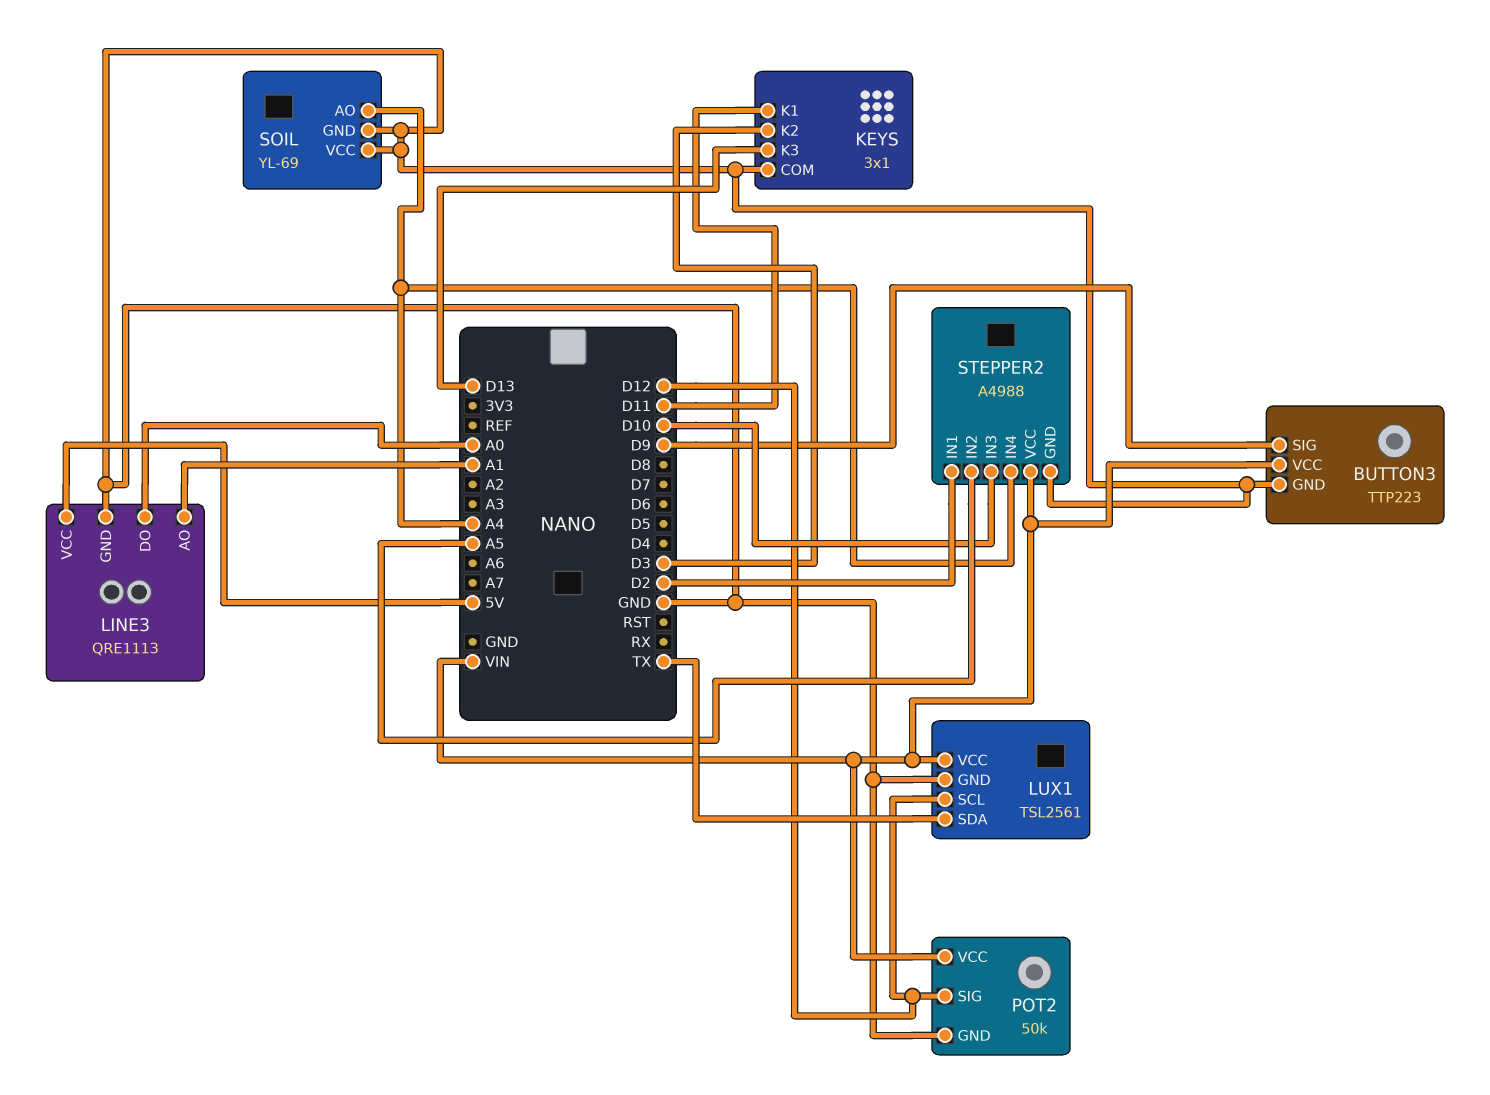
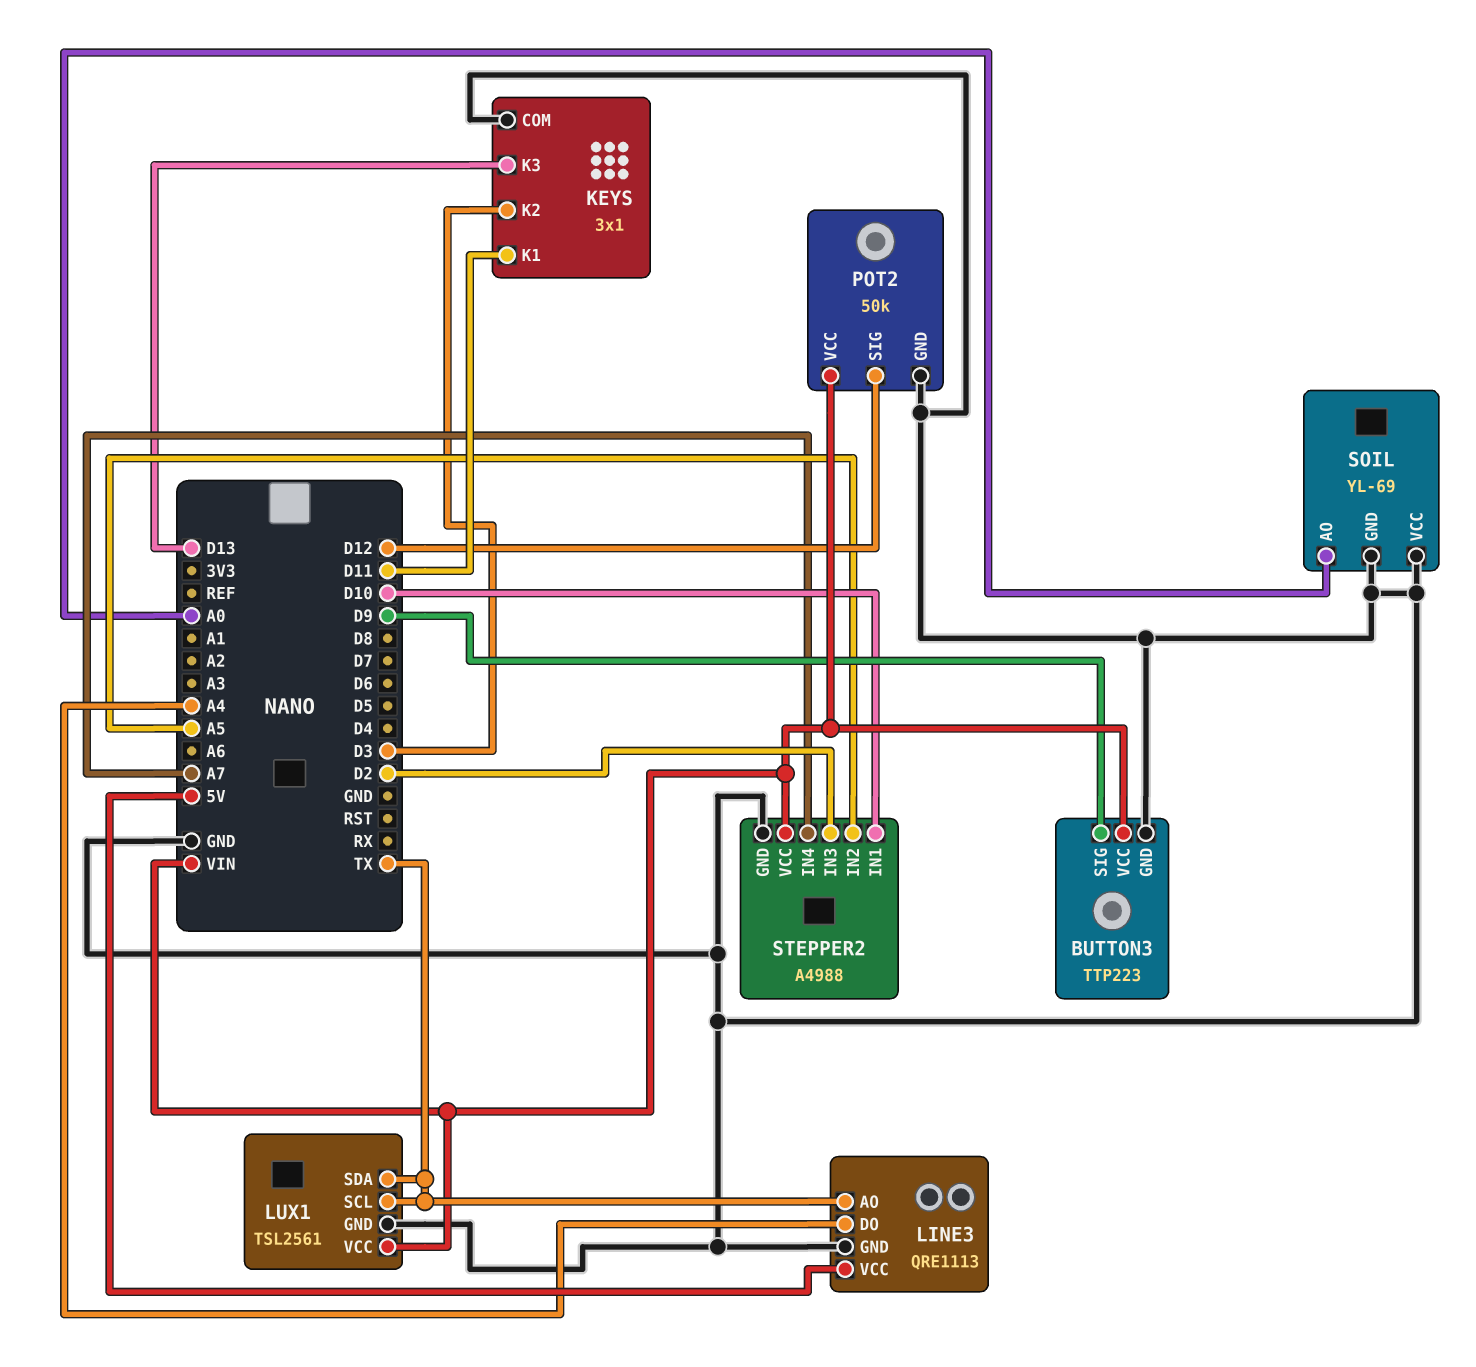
LINE3 pin AO: A1 -> TX
LINE3 pin DO: A0 -> A4
LUX1 pin SCL: D12 -> TX
SOIL pin AO: A4 -> A0
STEPPER2 pin IN1: D2 -> D10
STEPPER2 pin IN3: D10 -> D2
STEPPER2 pin IN4: A4 -> A7

